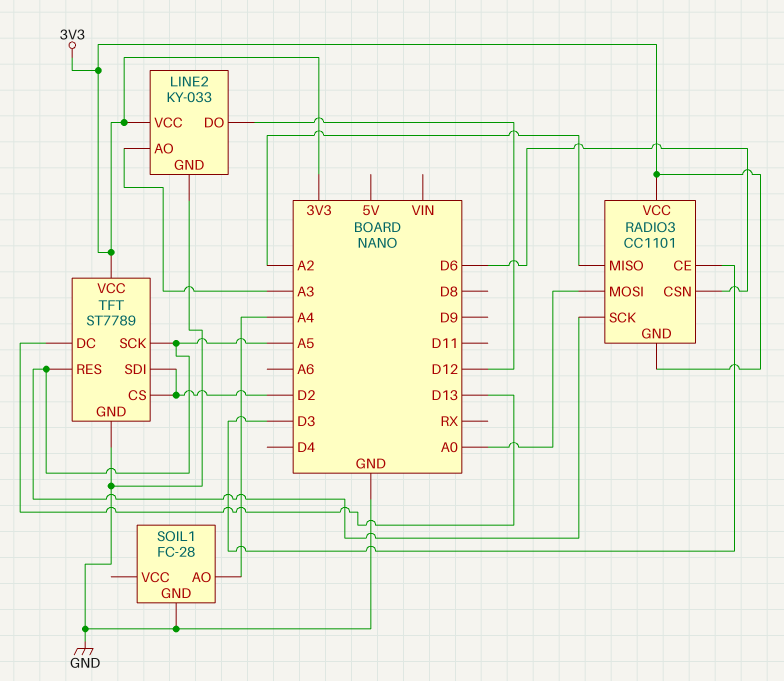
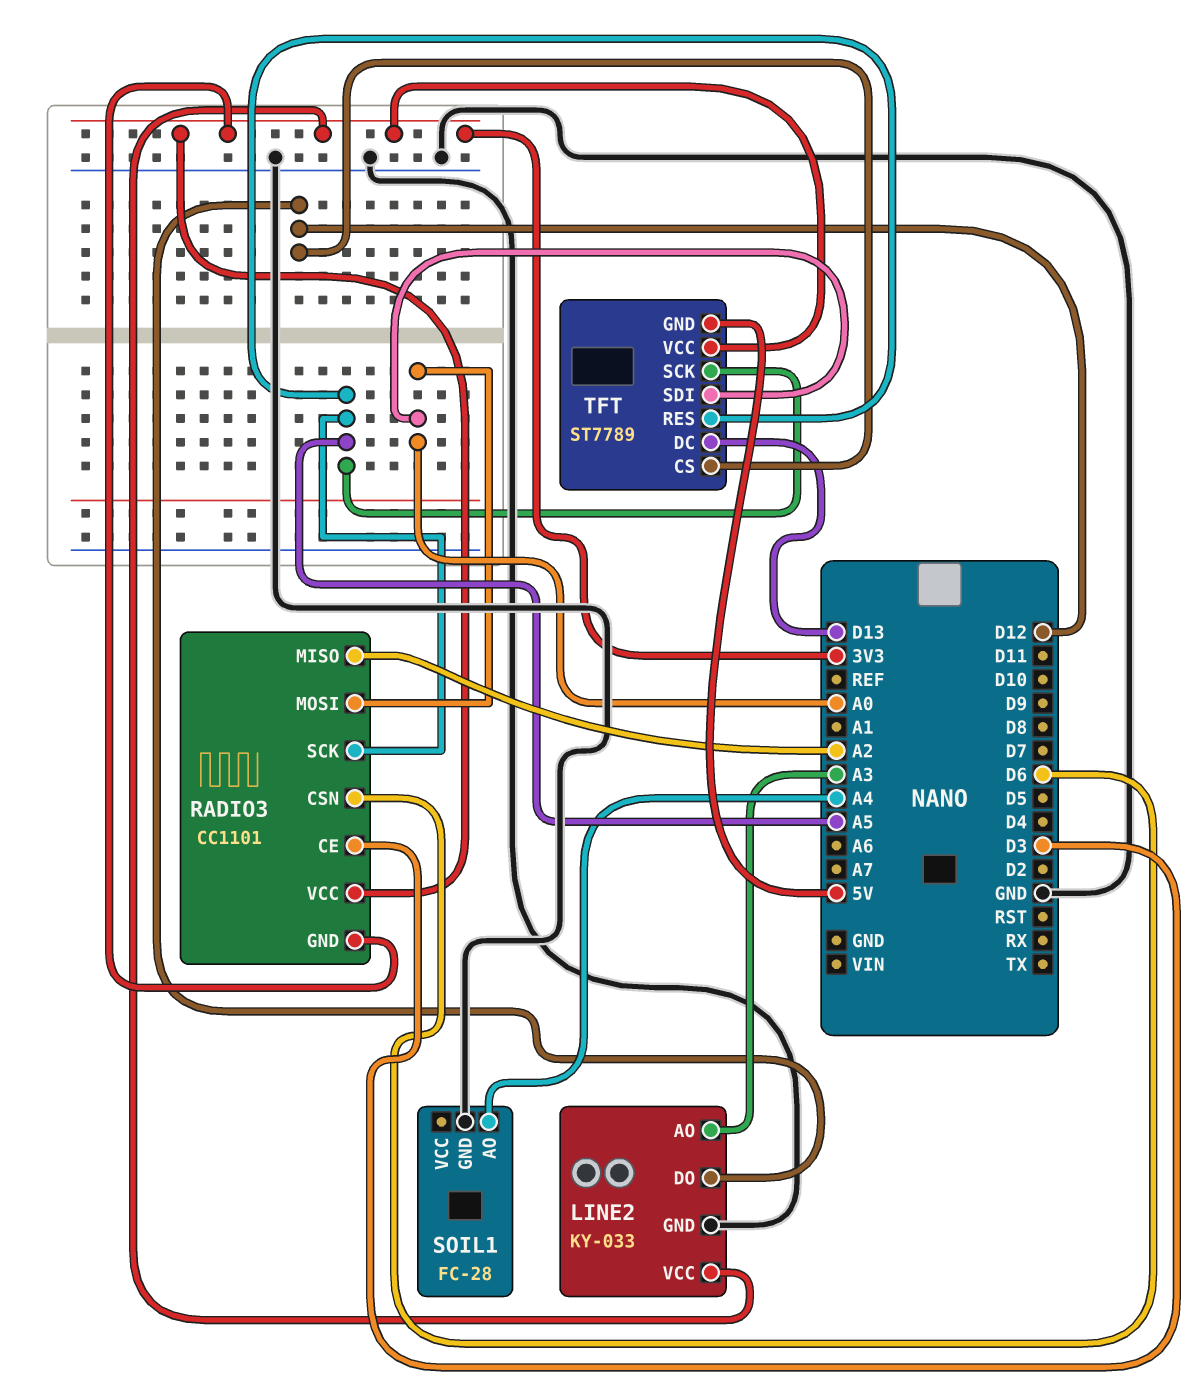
TFT pin CS: D2 -> D12
TFT pin GND: GND -> 5V
TFT pin SDI: D2 -> A0

